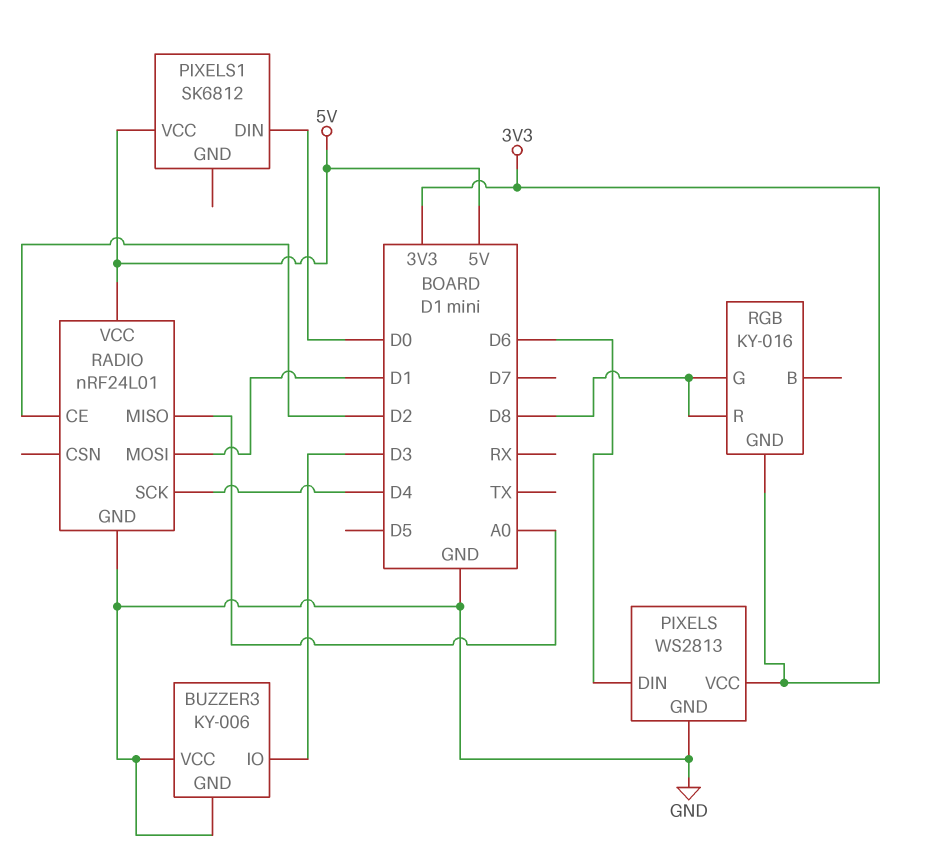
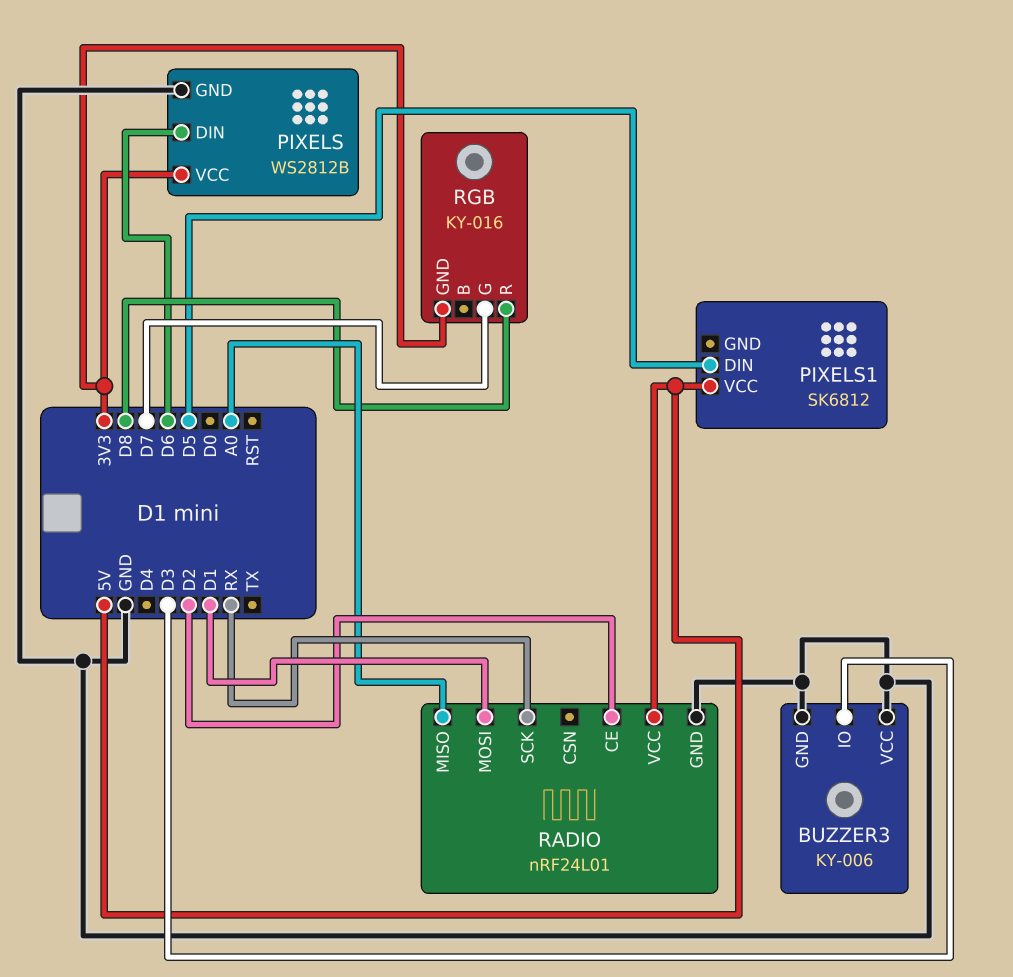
PIXELS: WS2813 -> WS2812B
PIXELS1 pin DIN: D0 -> D5
RADIO pin SCK: D4 -> RX
RGB pin G: D8 -> D7

